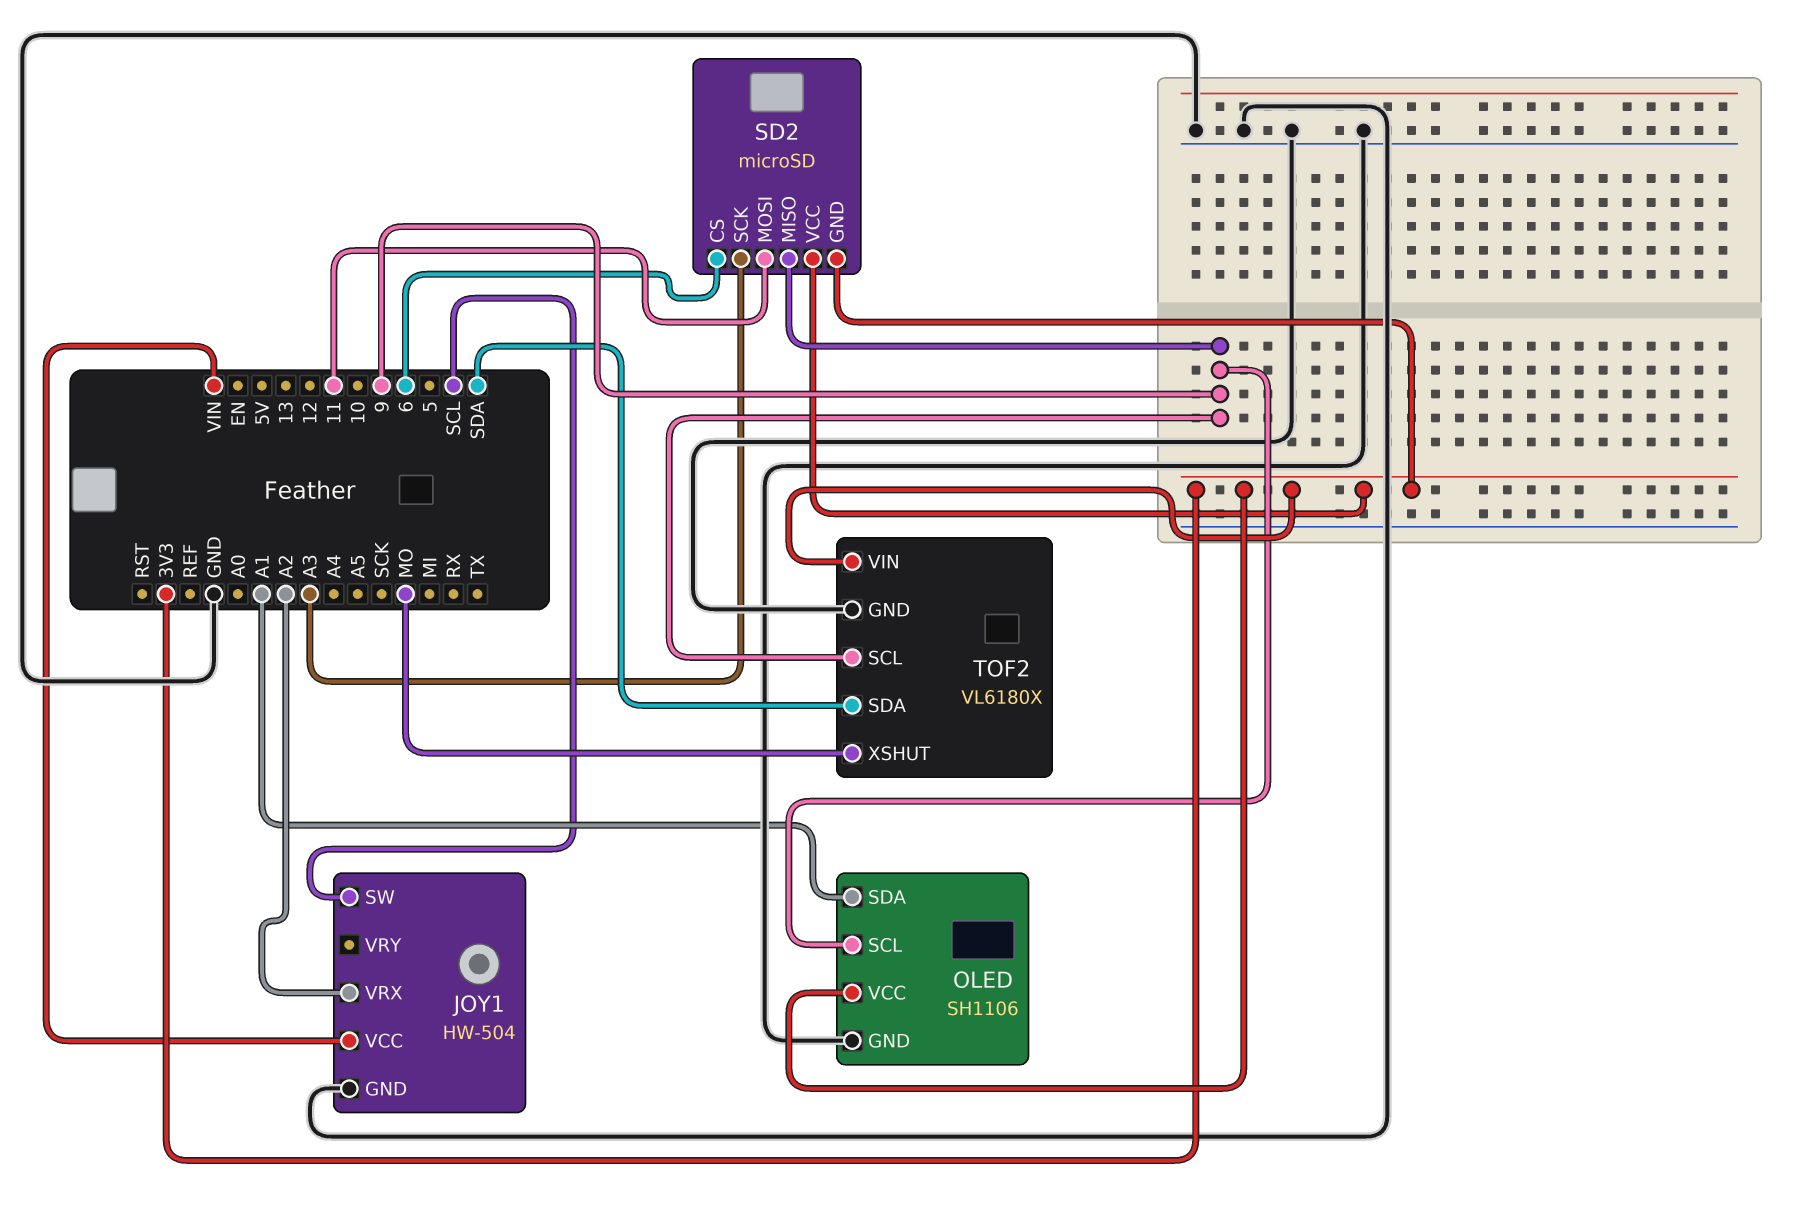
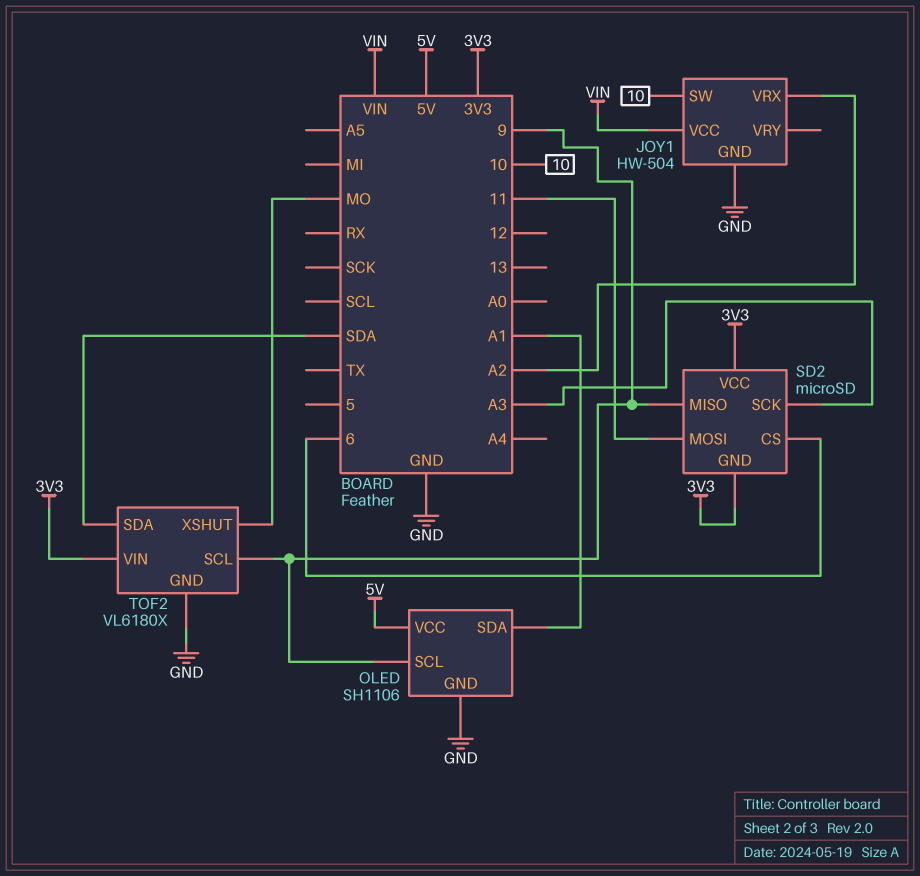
JOY1 pin SW: SCL -> 10
OLED pin VCC: 3V3 -> 5V

